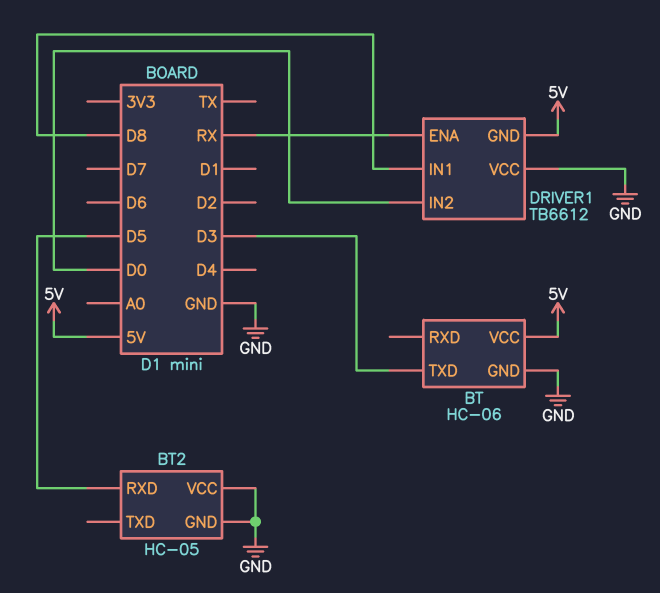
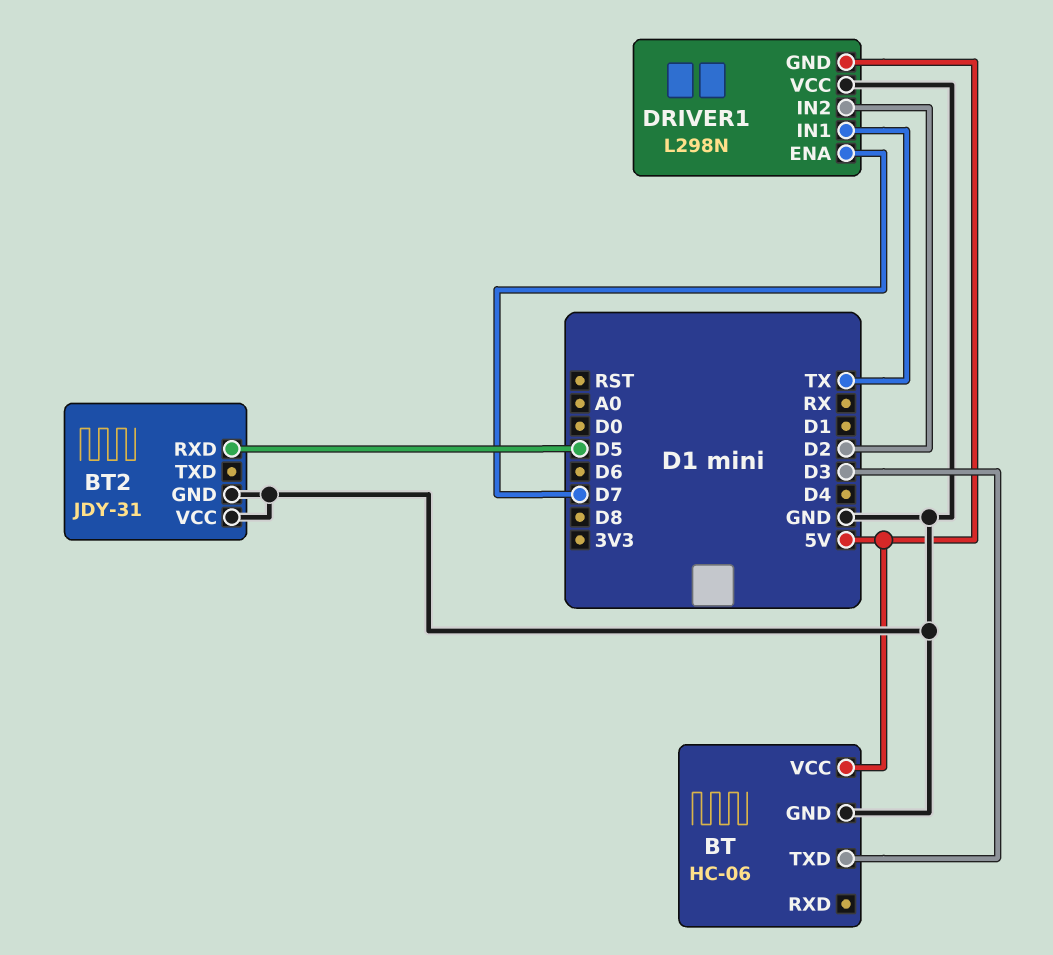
BT2: HC-05 -> JDY-31
DRIVER1: TB6612 -> L298N
DRIVER1 pin ENA: RX -> D7
DRIVER1 pin IN1: D8 -> TX
DRIVER1 pin IN2: D0 -> D2

